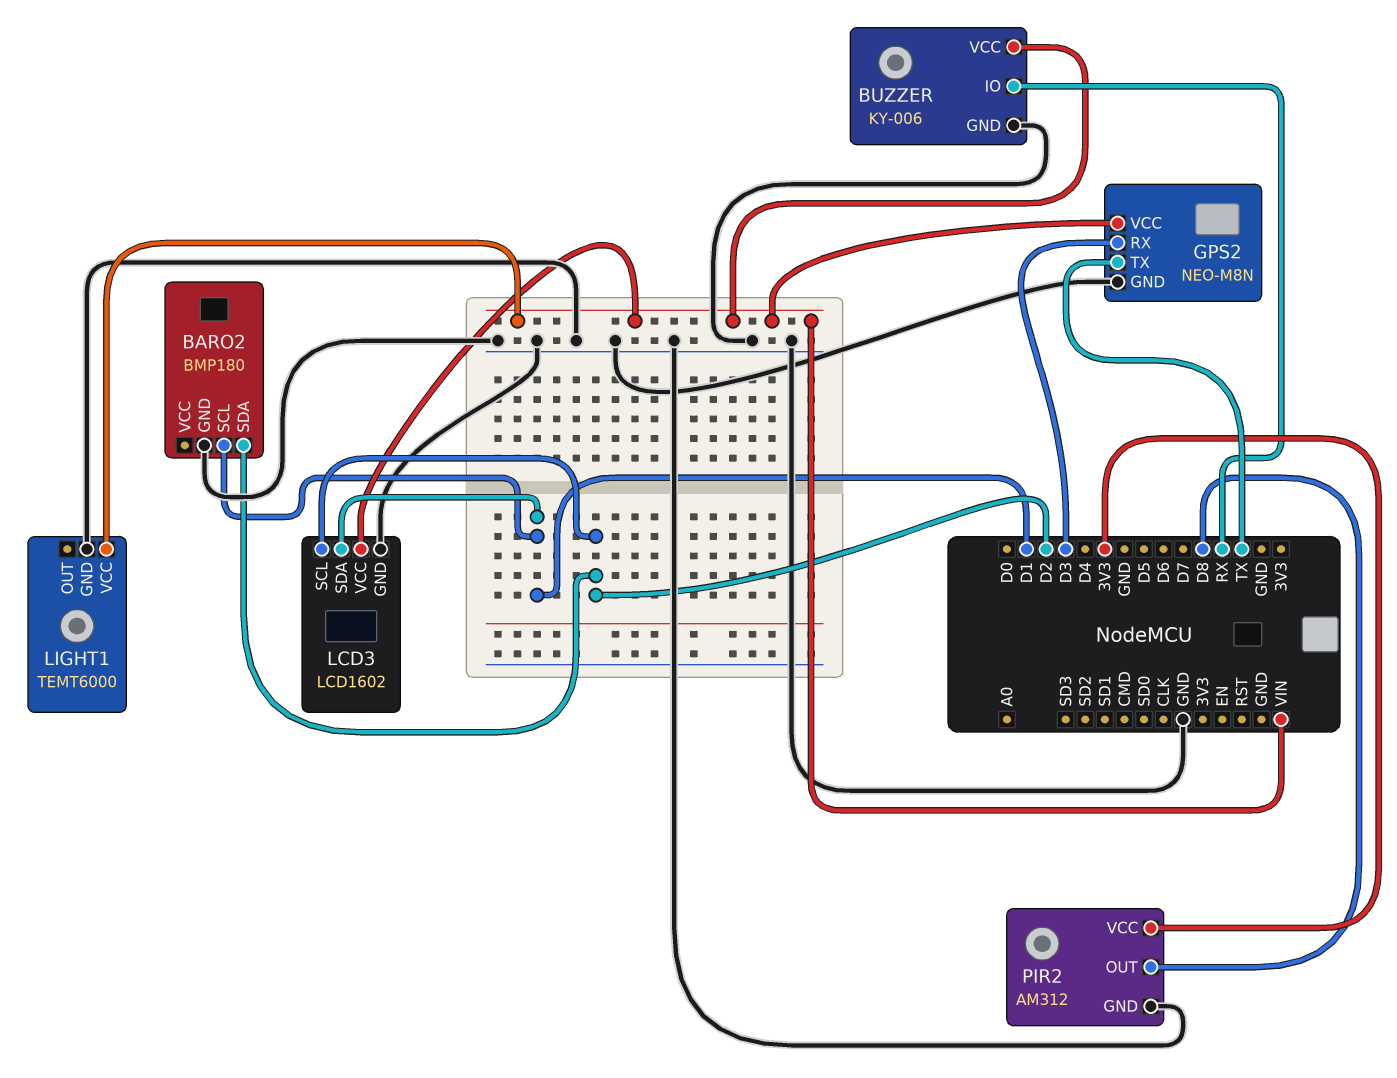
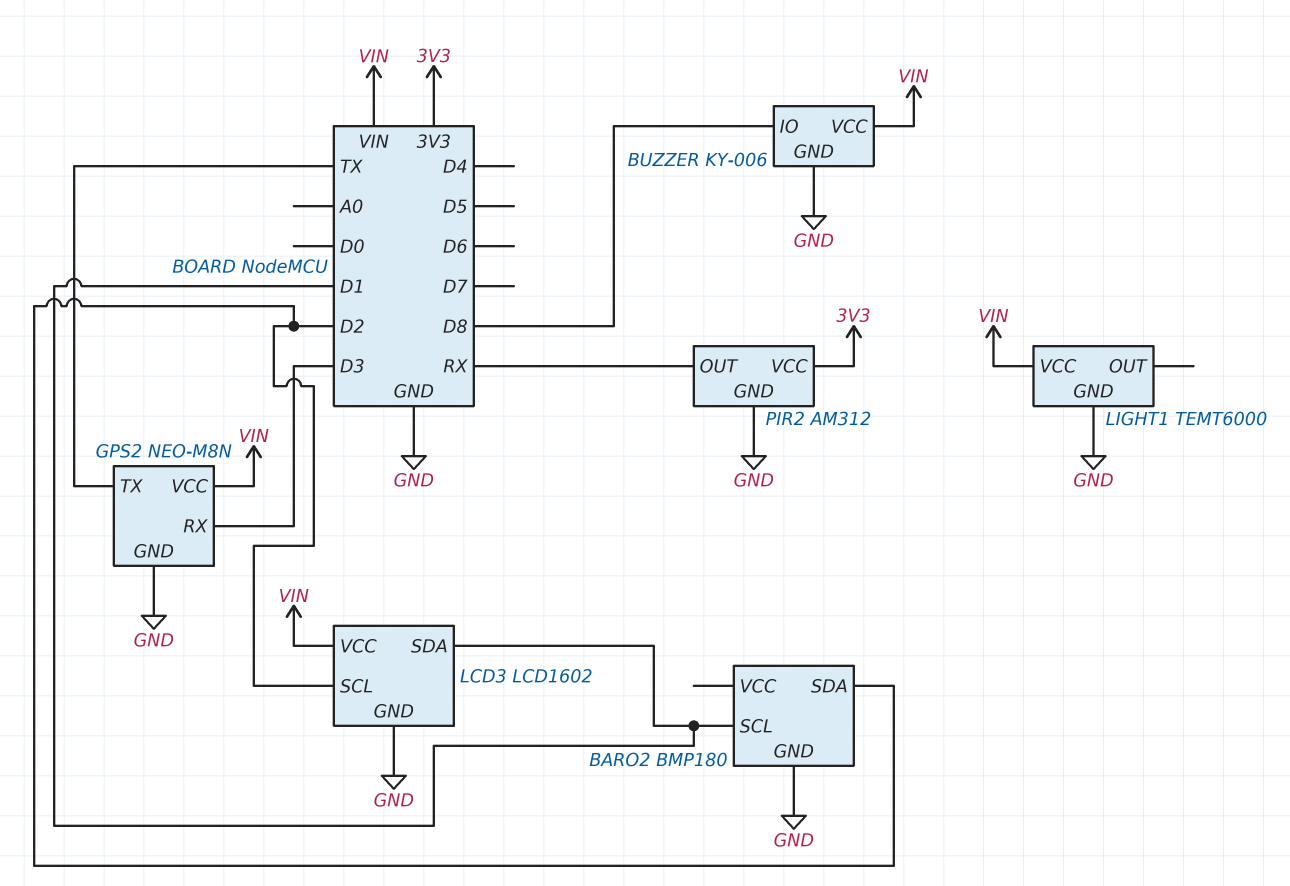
BUZZER pin IO: RX -> D8
PIR2 pin OUT: D8 -> RX

